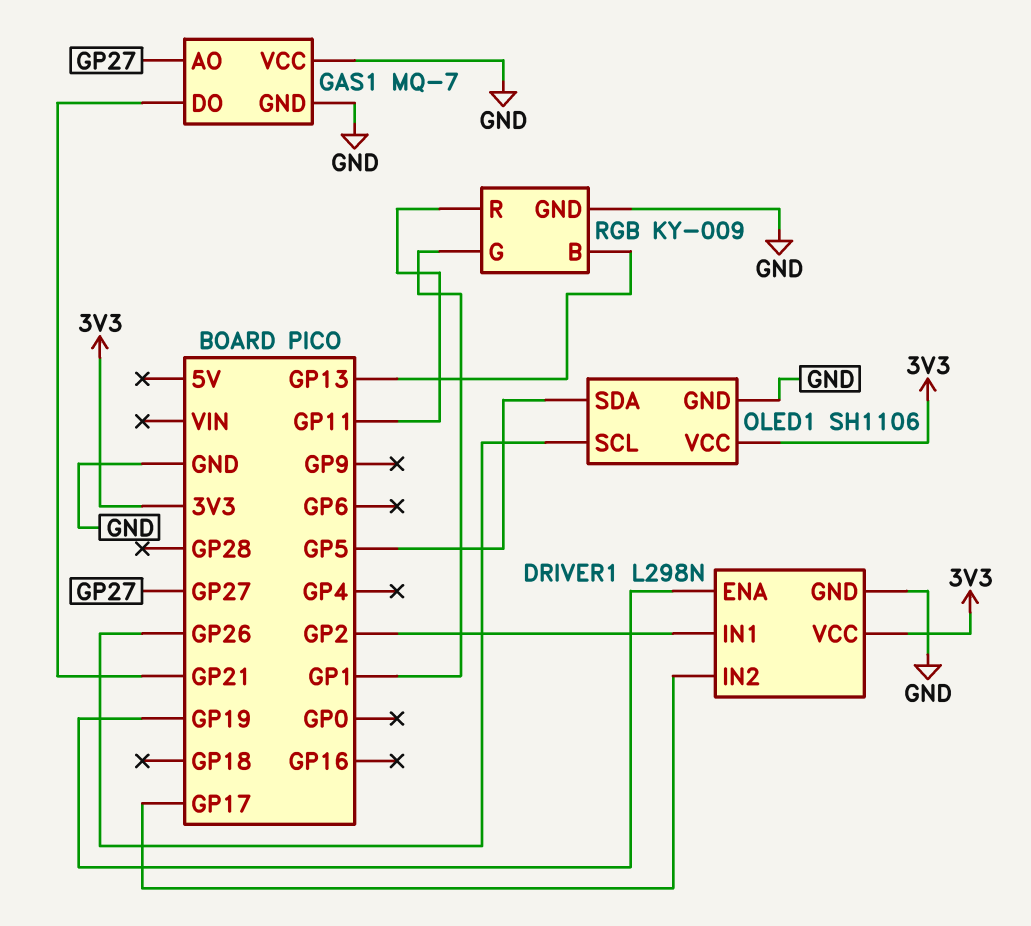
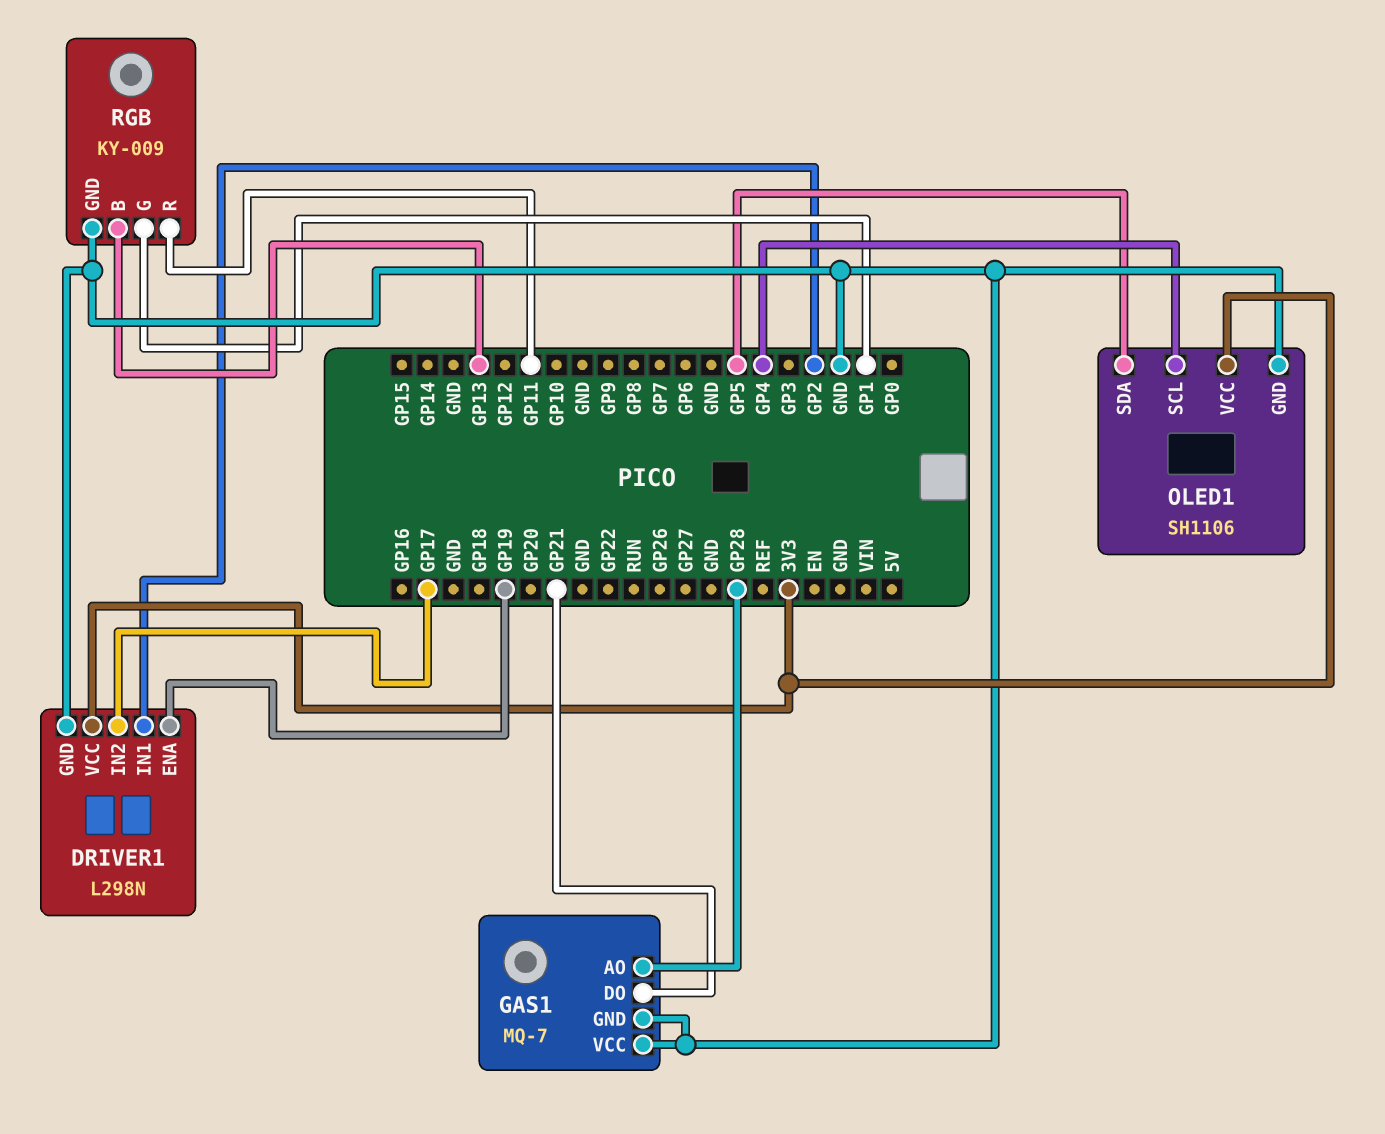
GAS1 pin AO: GP27 -> GP28
OLED1 pin SCL: GP26 -> GP4

